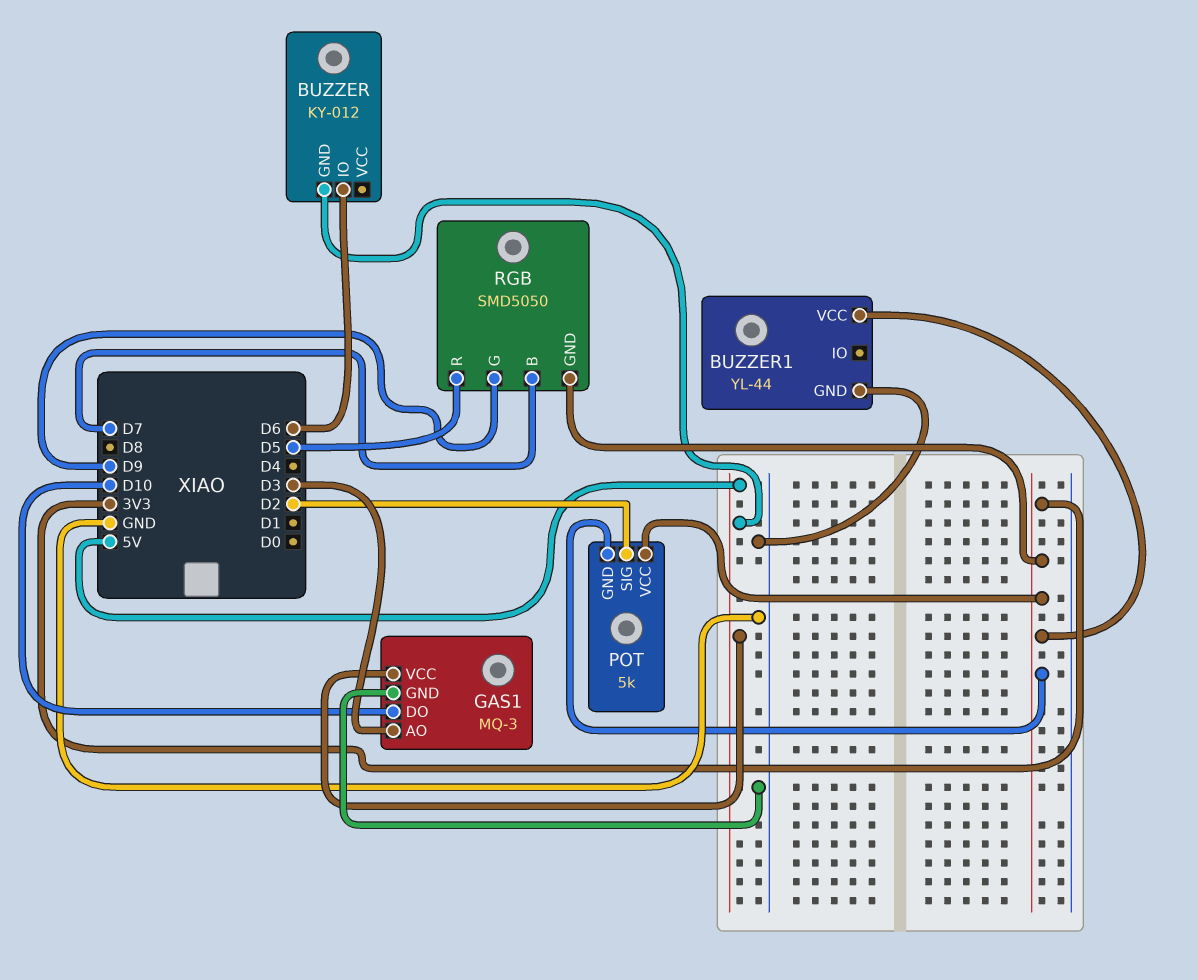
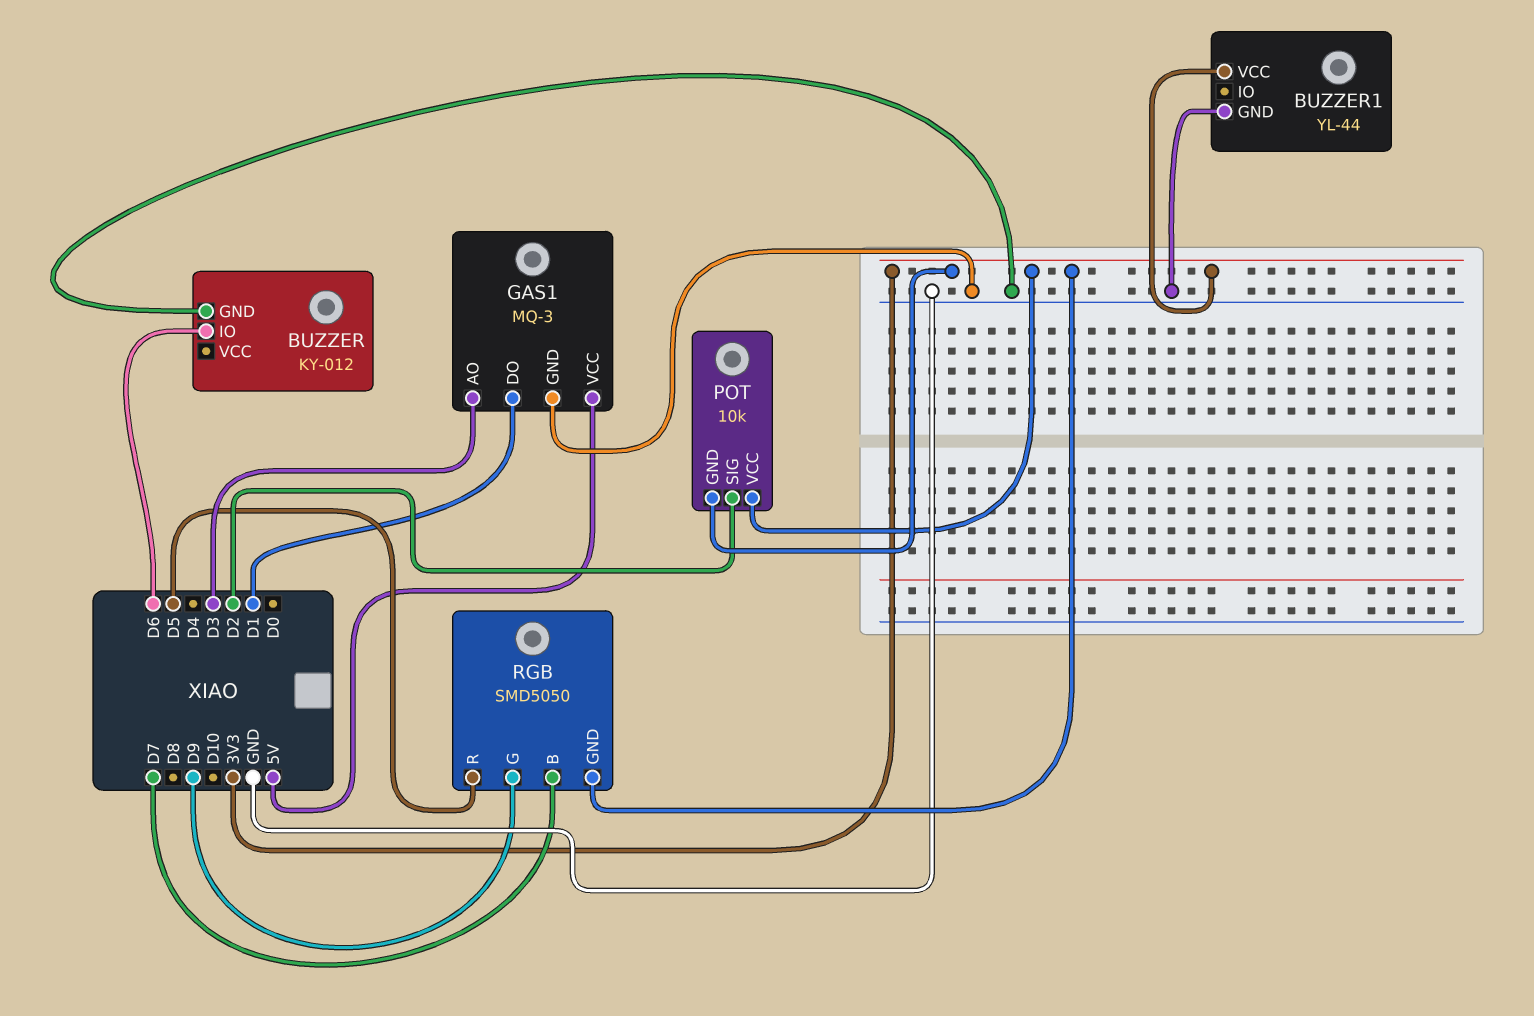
BUZZER pin GND: 5V -> GND
GAS1 pin DO: D10 -> D1
POT: 5k -> 10k

